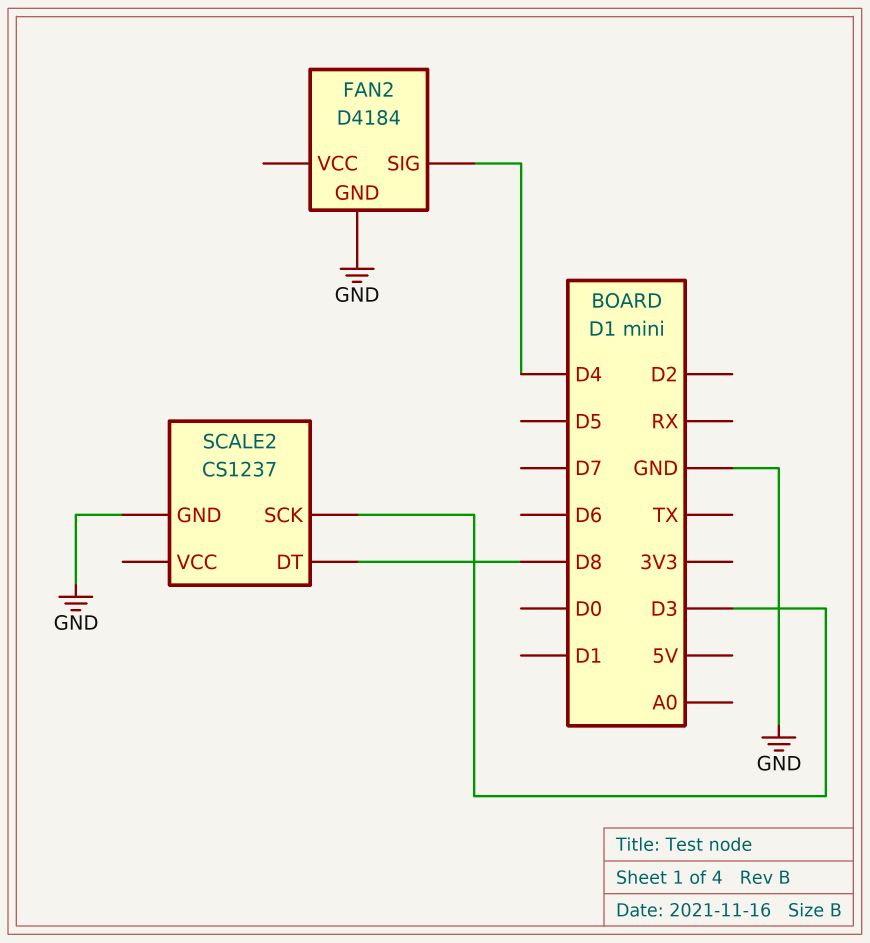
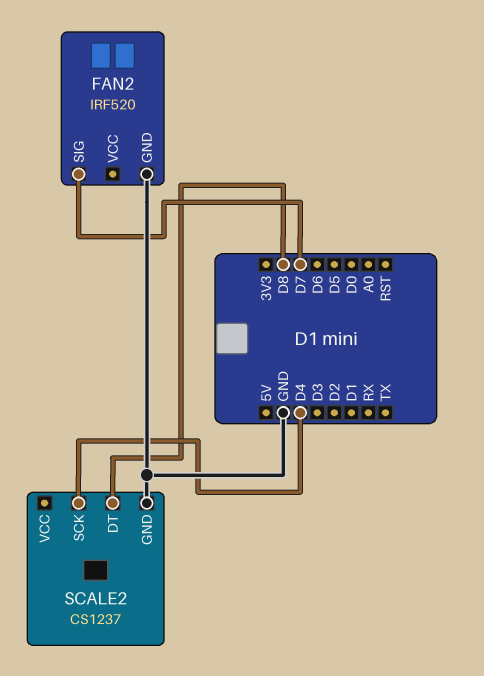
FAN2: D4184 -> IRF520
FAN2 pin SIG: D4 -> D7
SCALE2 pin SCK: D3 -> D4

